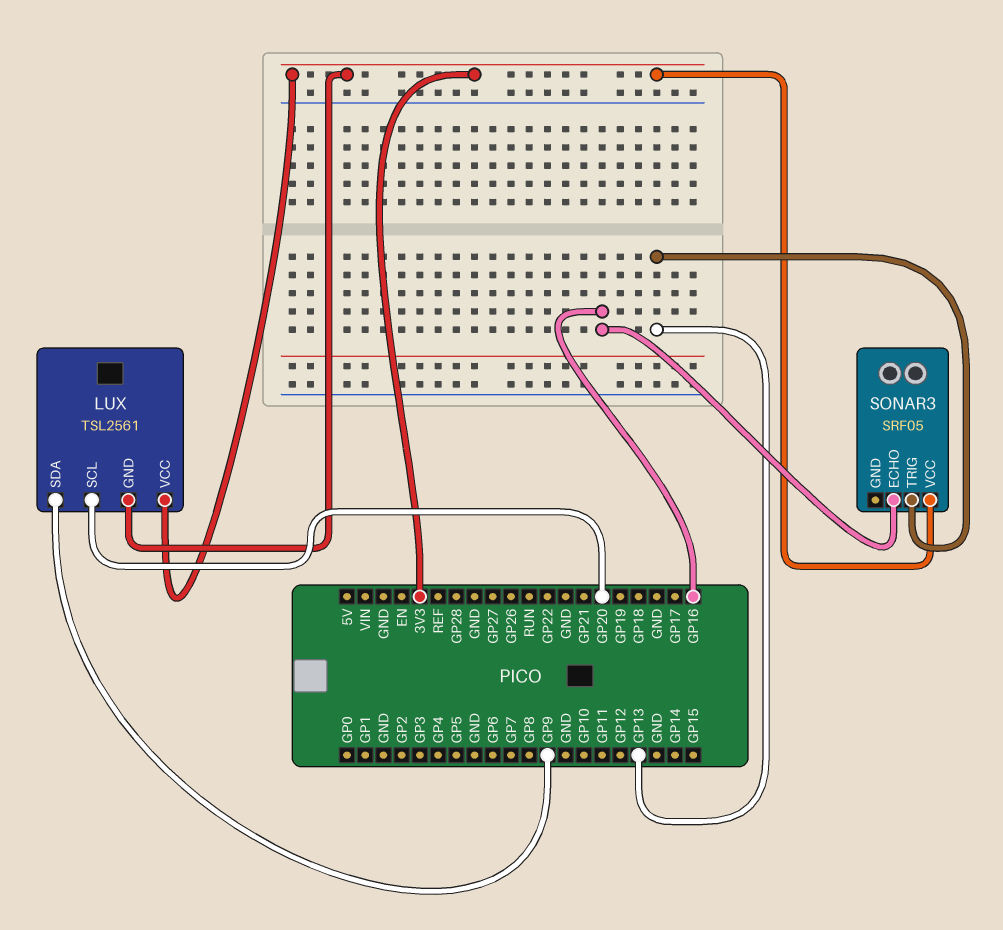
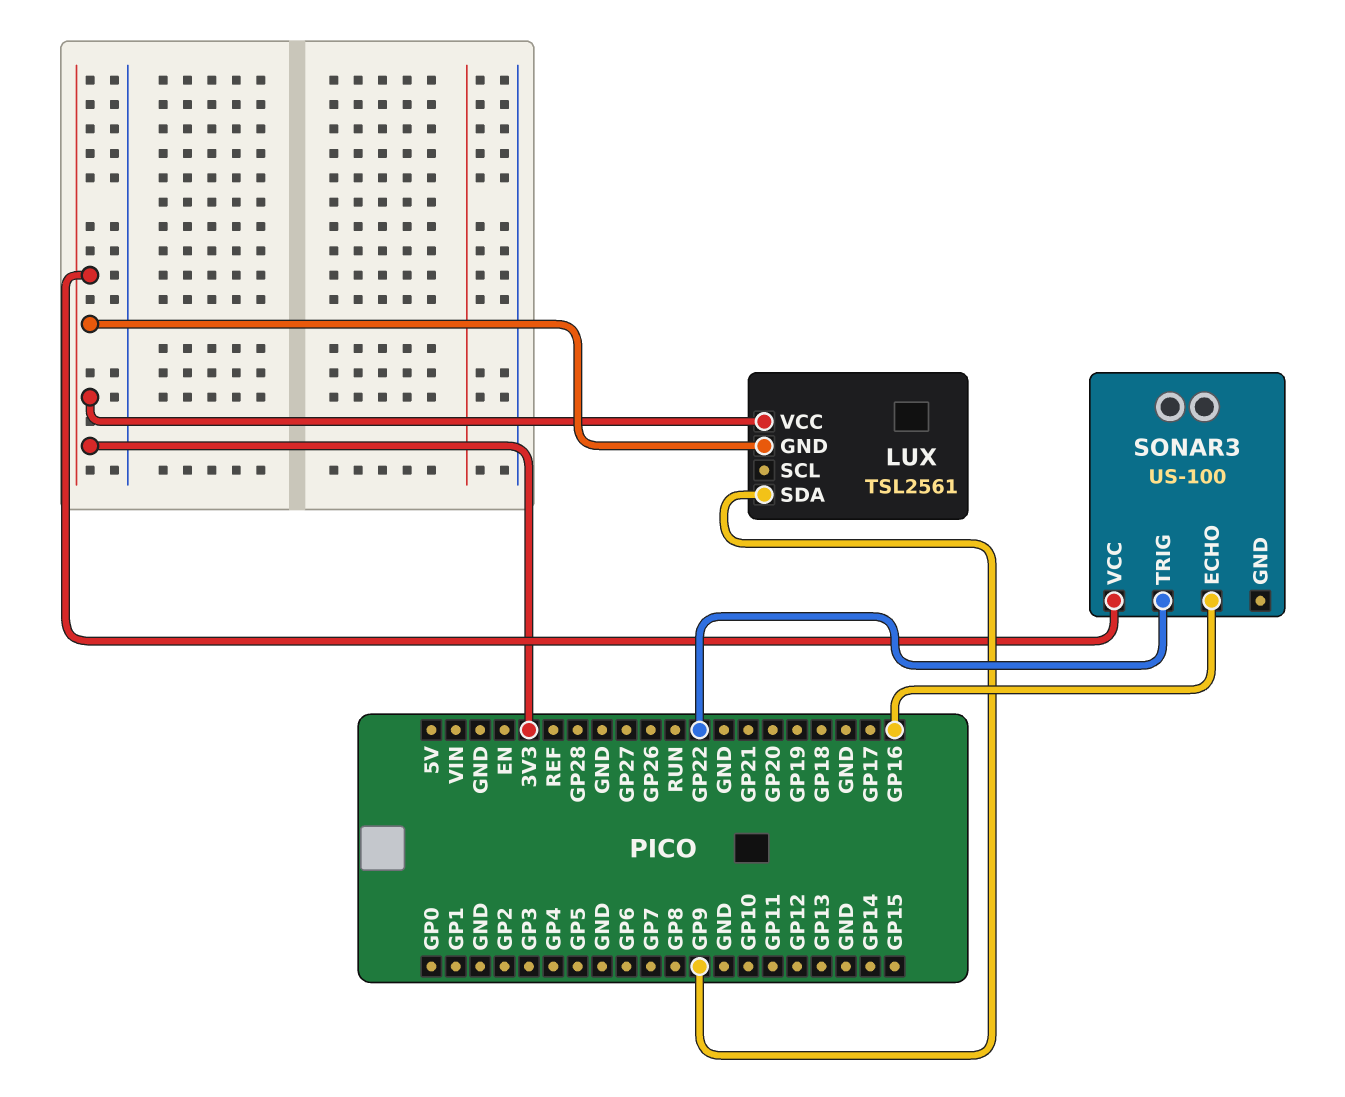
LUX pin SCL: GP20 -> none
SONAR3: SRF05 -> US-100
SONAR3 pin TRIG: GP13 -> GP22

